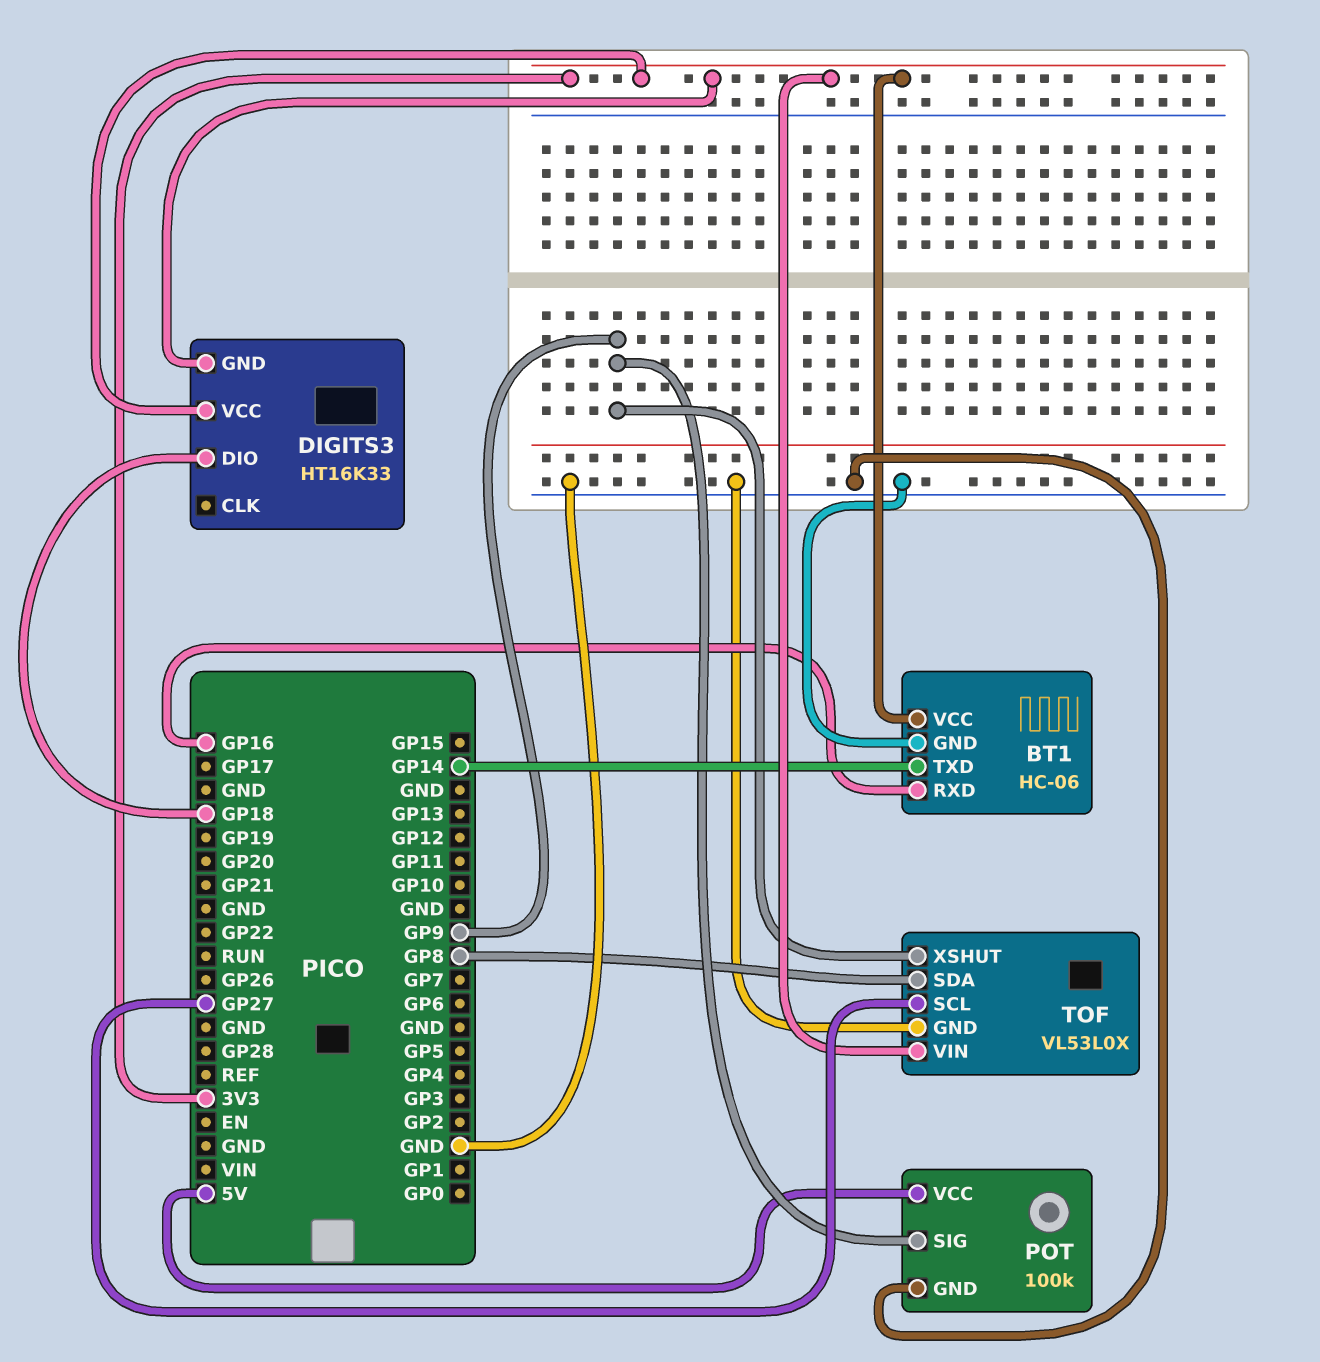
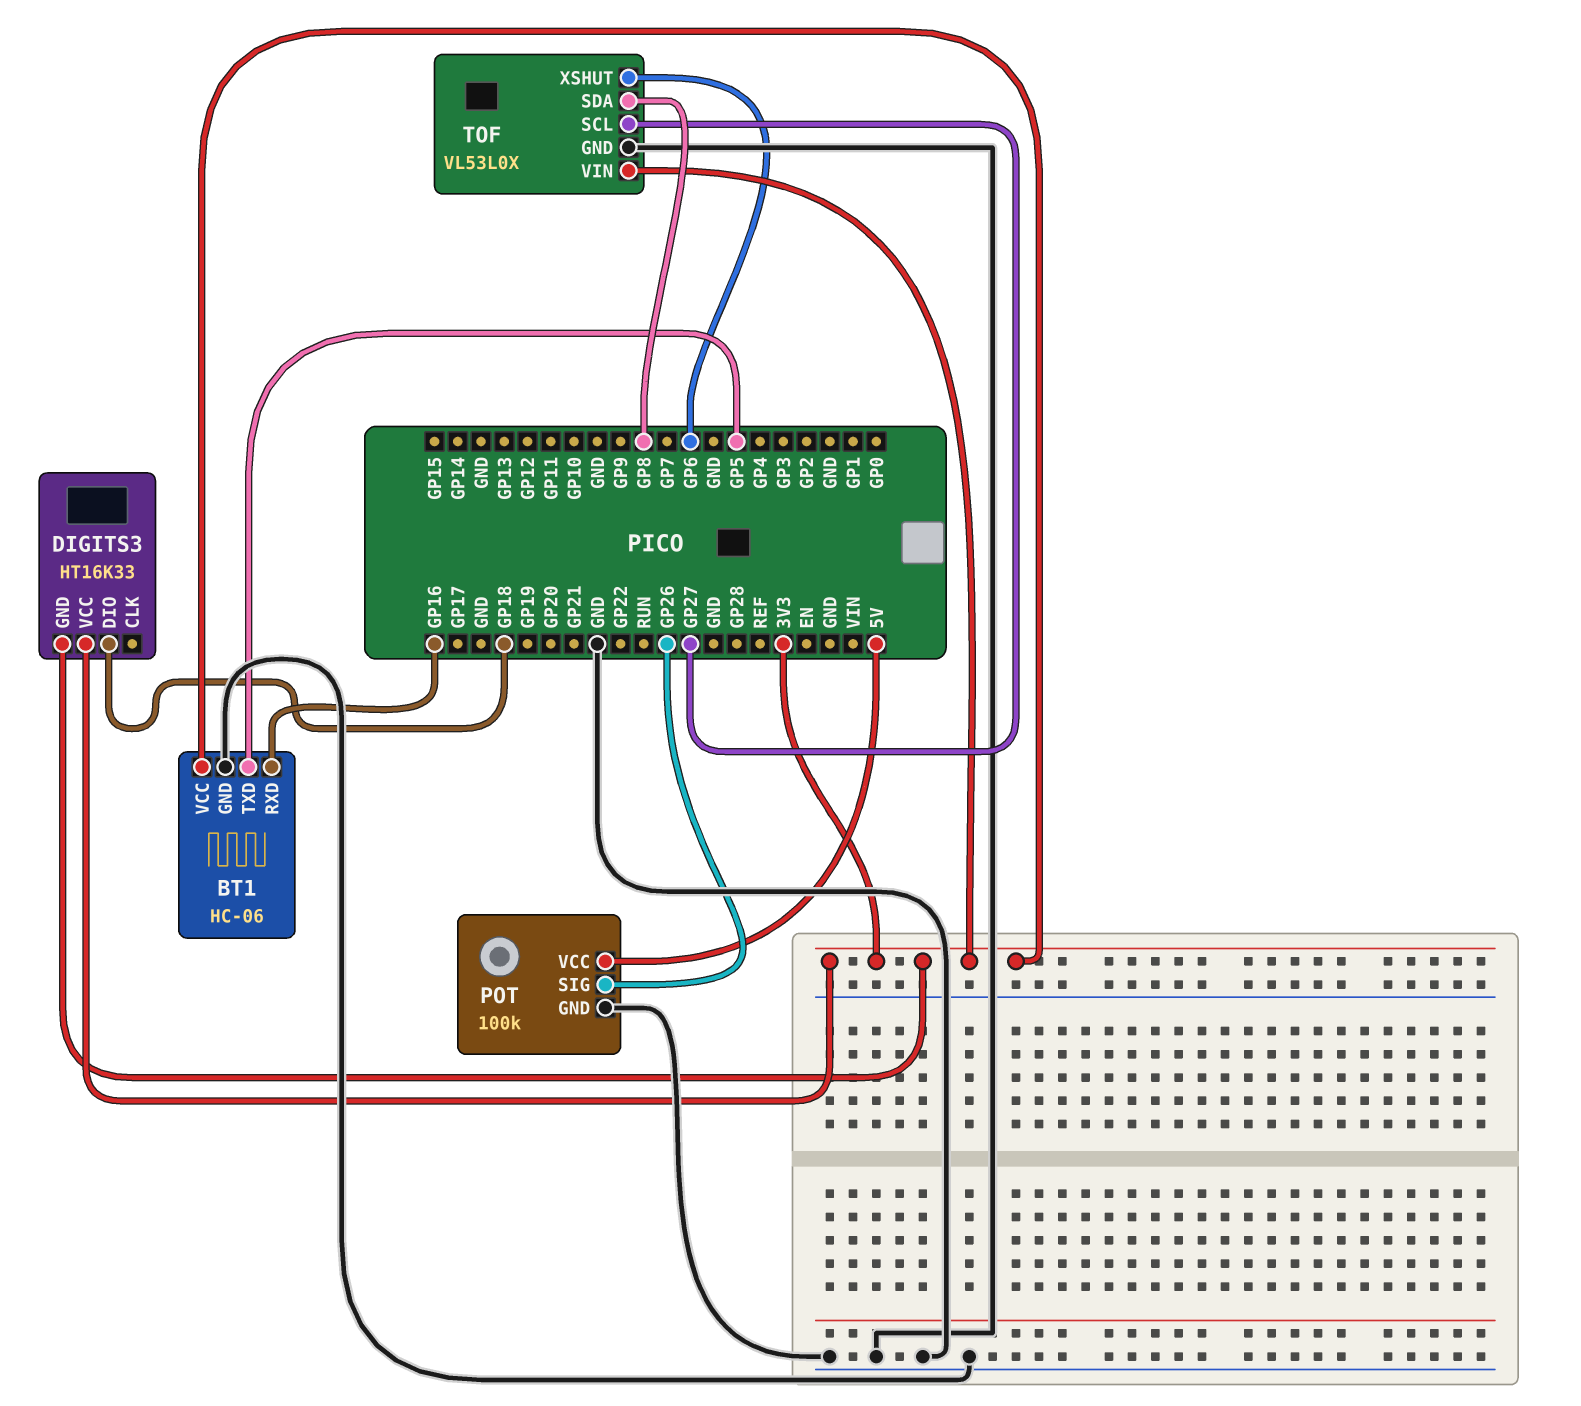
BT1 pin TXD: GP14 -> GP5
POT pin SIG: GP9 -> GP26
TOF pin XSHUT: GP9 -> GP6

